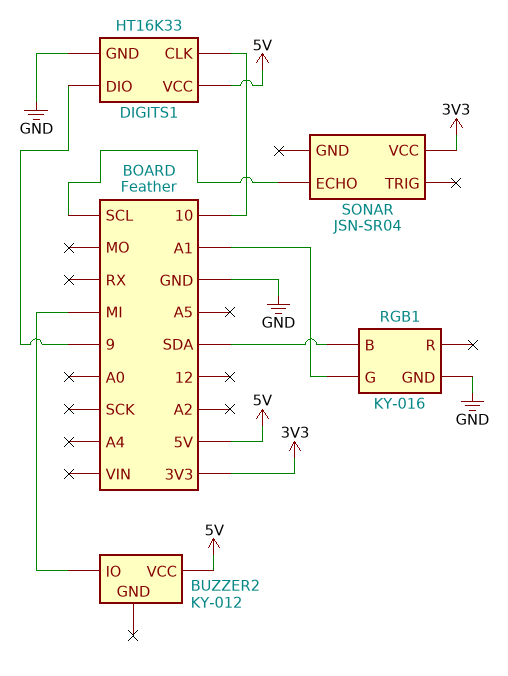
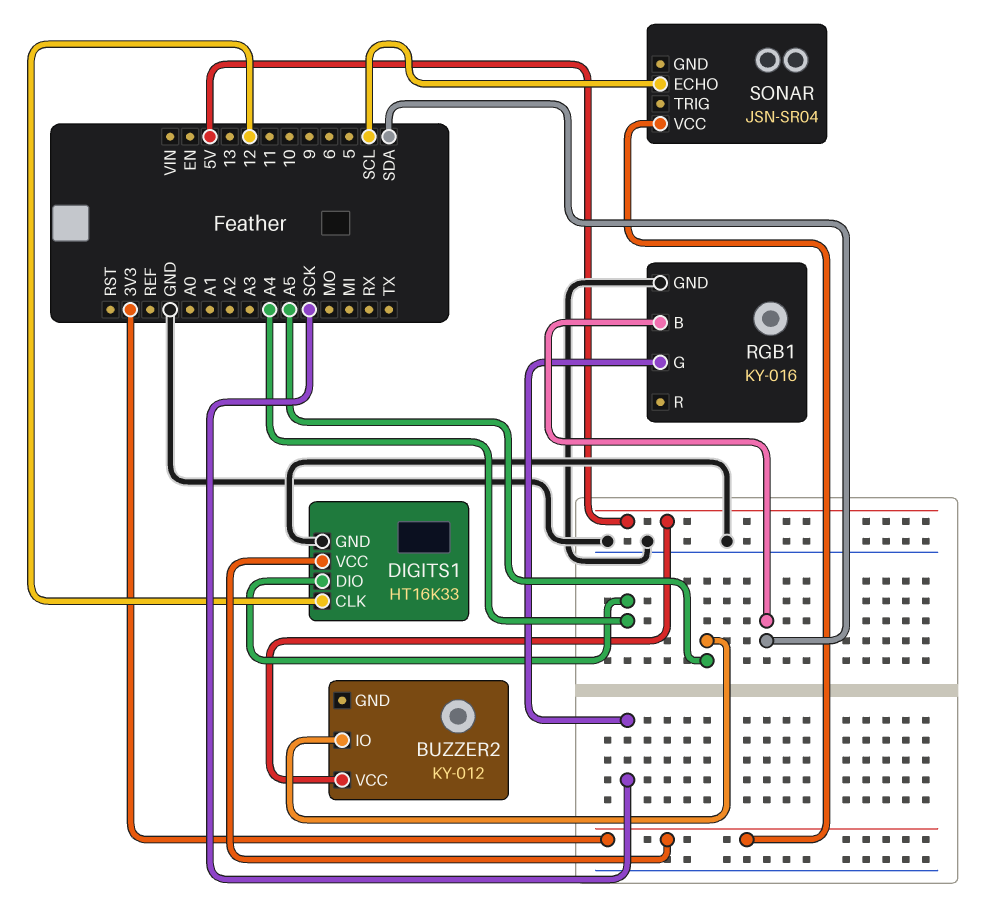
BUZZER2 pin IO: MI -> A5
DIGITS1 pin CLK: 10 -> 12
DIGITS1 pin DIO: 9 -> A4
DIGITS1 pin VCC: 5V -> 3V3
RGB1 pin G: A1 -> SCK

